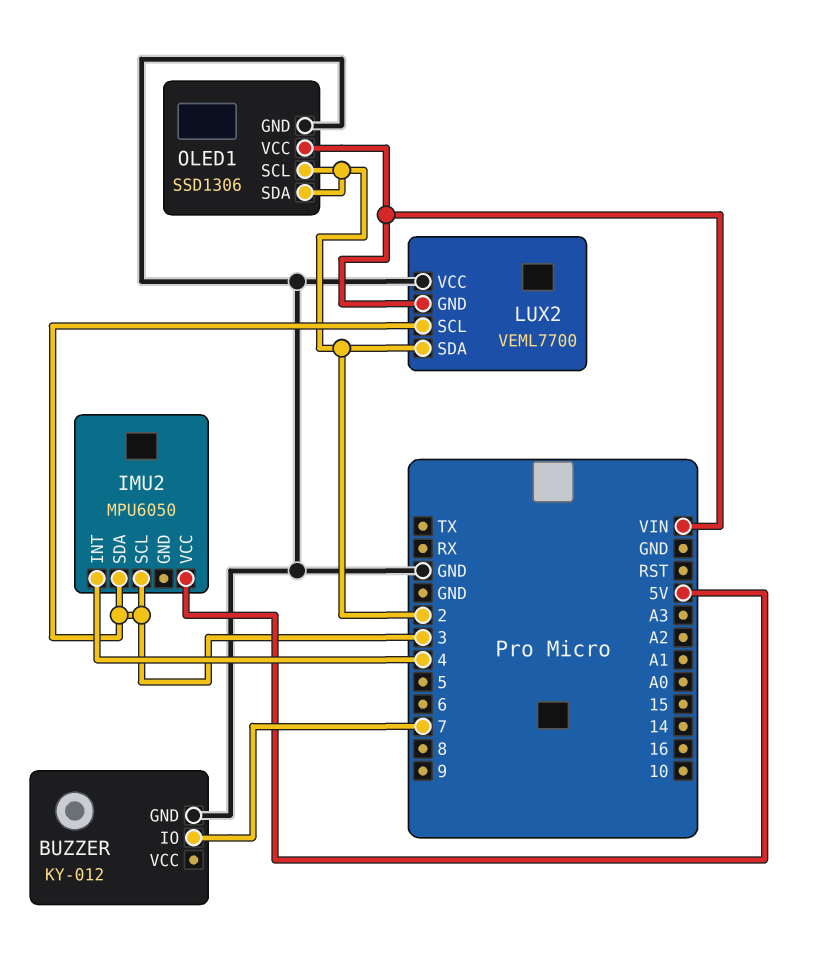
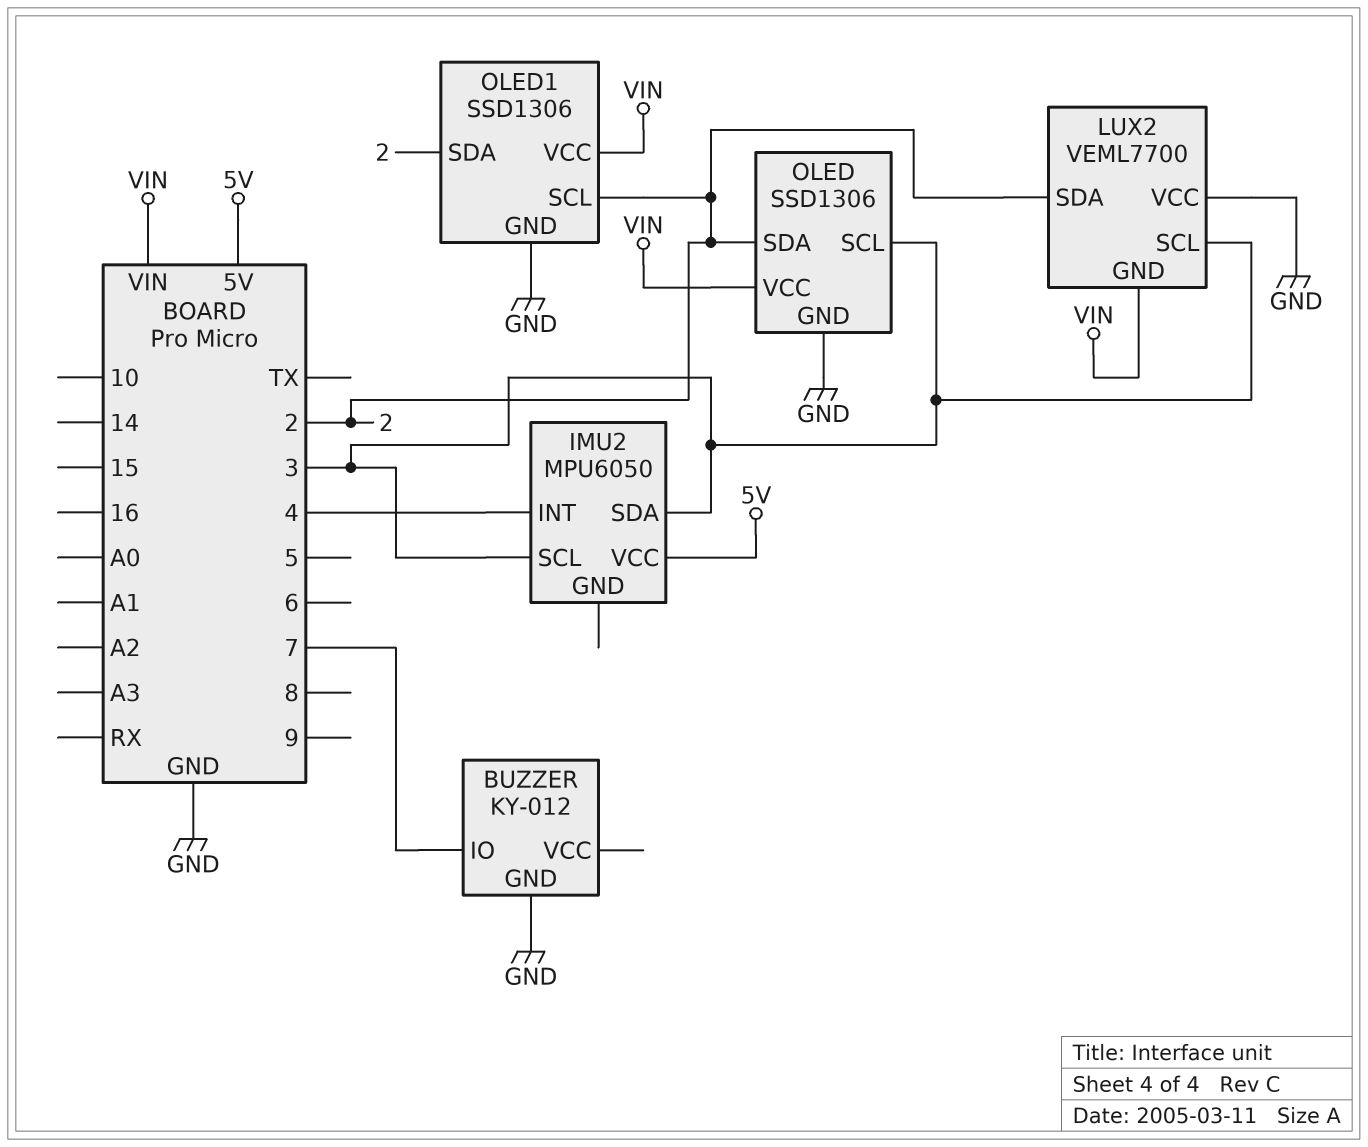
OLED: none -> SSD1306
OLED pin GND: none -> GND
OLED pin SCL: none -> 3
OLED pin SDA: none -> 2
OLED pin VCC: none -> VIN

